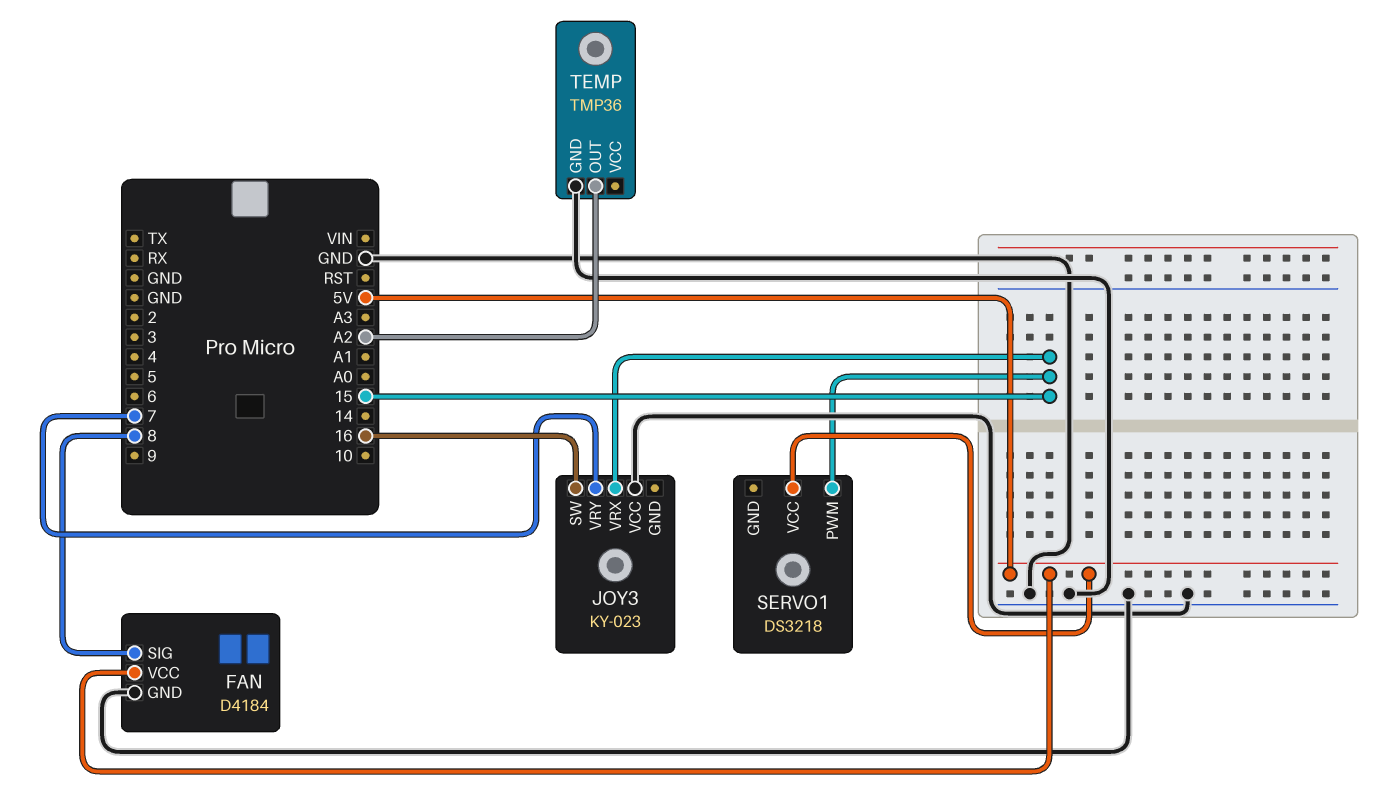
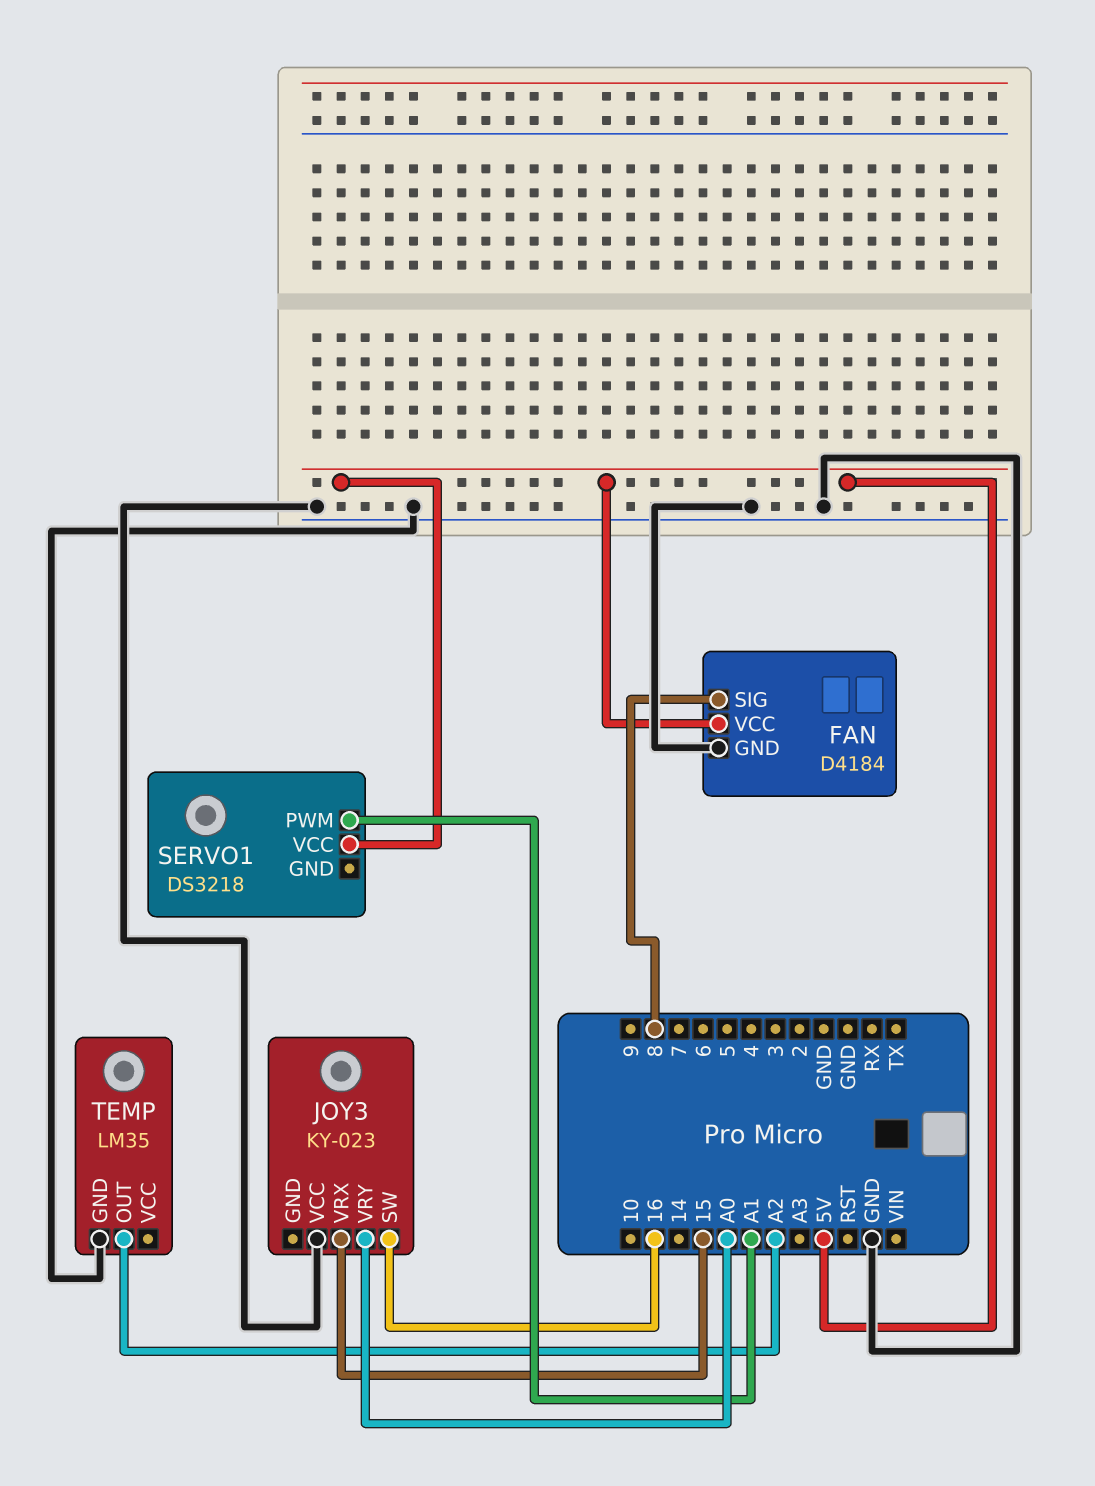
JOY3 pin VRY: 7 -> A0
SERVO1 pin PWM: 15 -> A1
TEMP: TMP36 -> LM35

